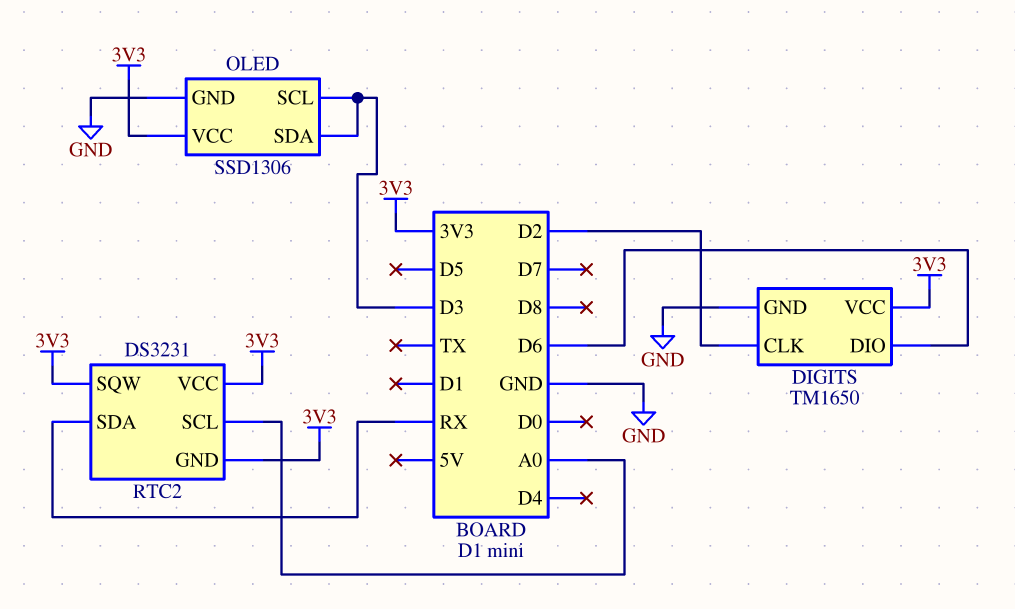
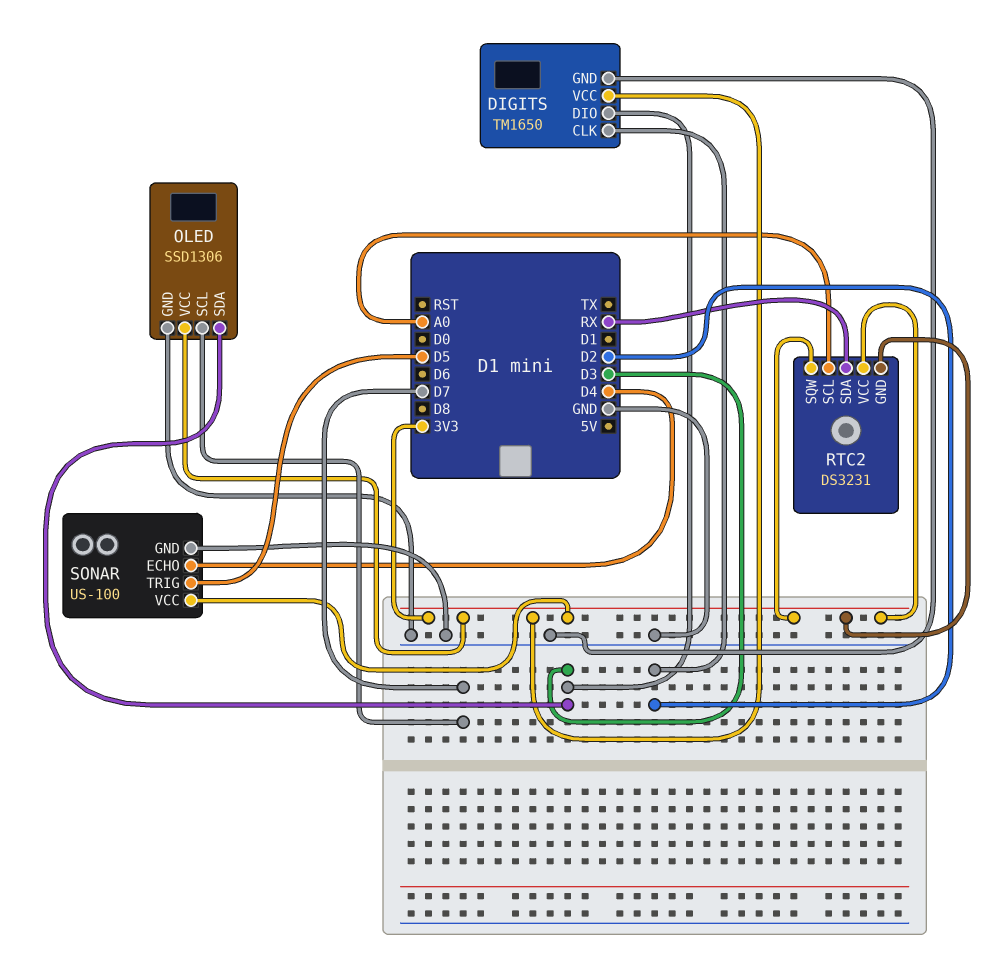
DIGITS pin DIO: D6 -> D3
OLED pin SCL: D3 -> D7
SONAR: none -> US-100
SONAR pin ECHO: none -> D4
SONAR pin GND: none -> GND
SONAR pin TRIG: none -> D5
SONAR pin VCC: none -> 3V3

